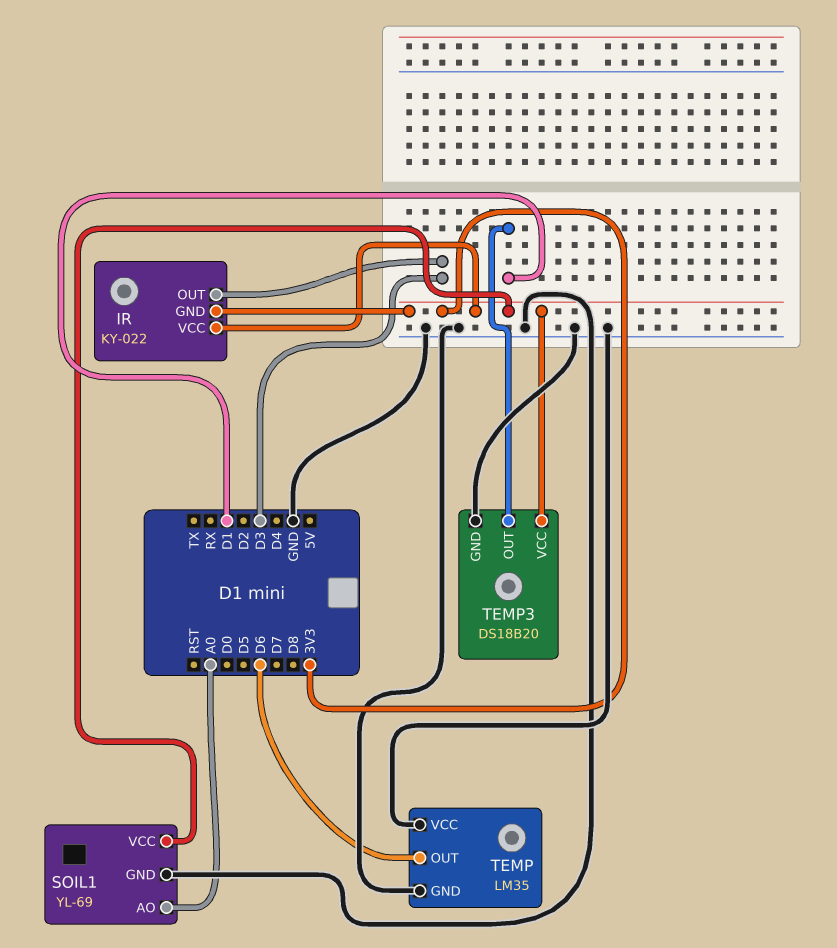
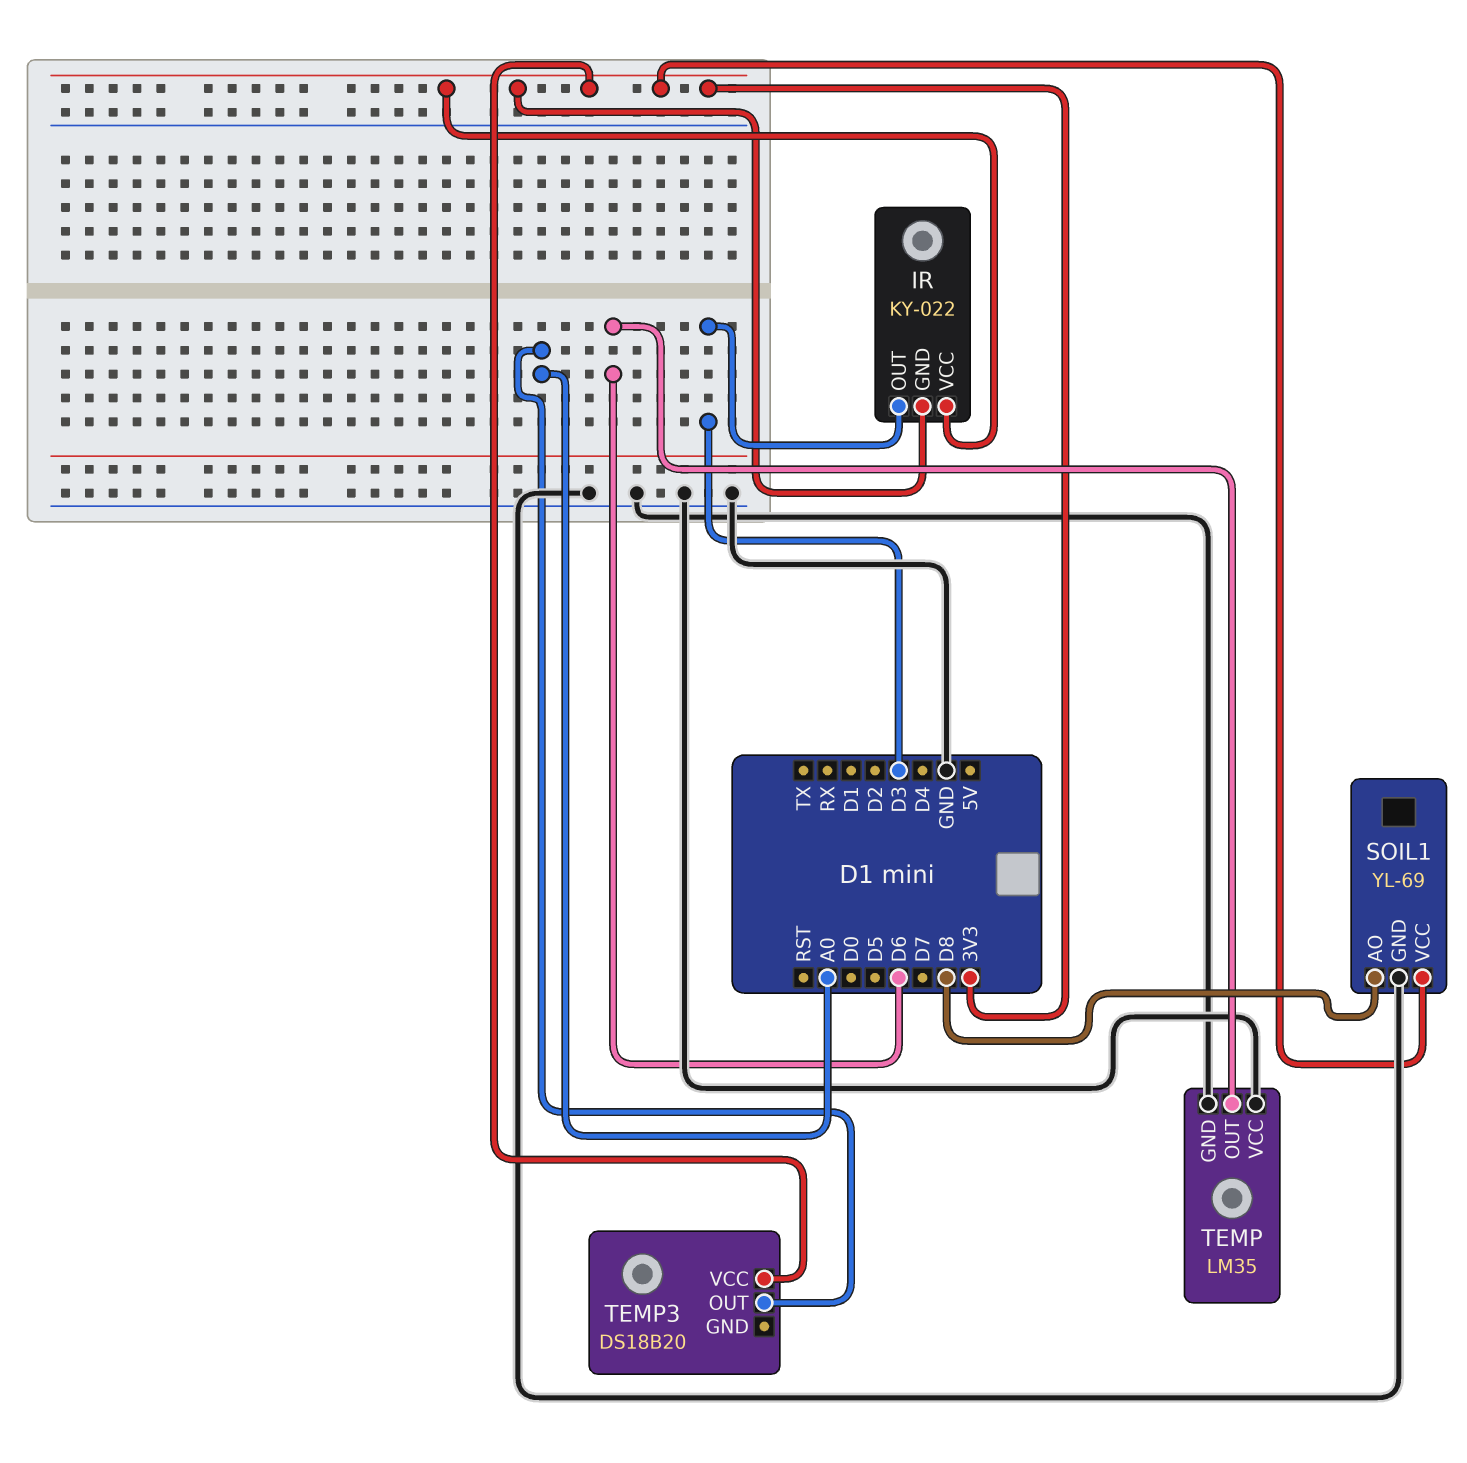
SOIL1 pin AO: A0 -> D8
TEMP3 pin GND: GND -> none
TEMP3 pin OUT: D1 -> A0

